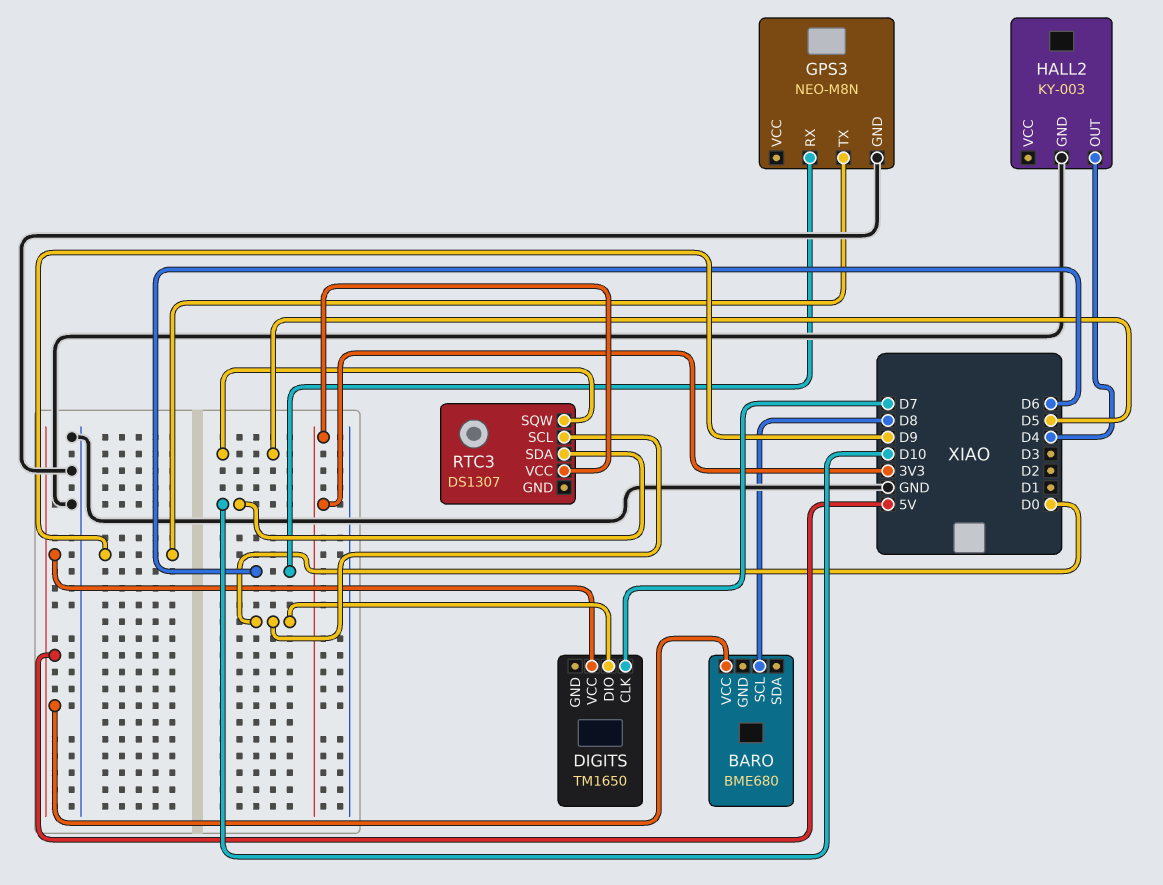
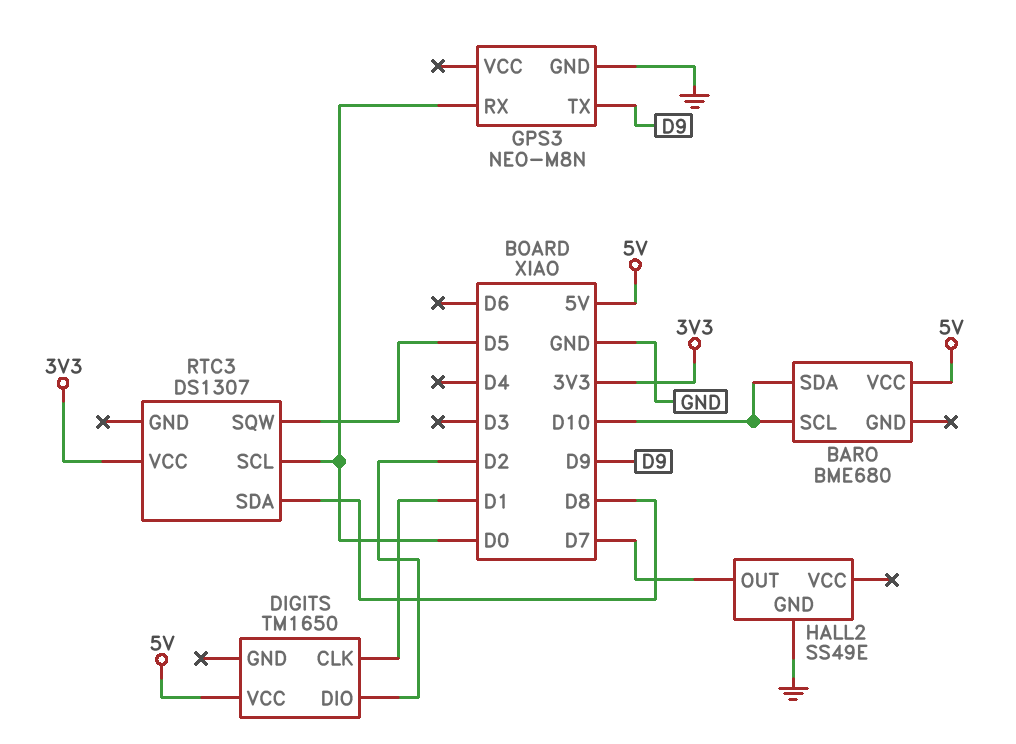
BARO pin SCL: D8 -> D10
BARO pin SDA: none -> D10
DIGITS pin CLK: D7 -> D1
DIGITS pin DIO: D0 -> D2
GPS3 pin RX: D6 -> D0
HALL2: KY-003 -> SS49E
HALL2 pin OUT: D4 -> D7
RTC3 pin SDA: D10 -> D8

